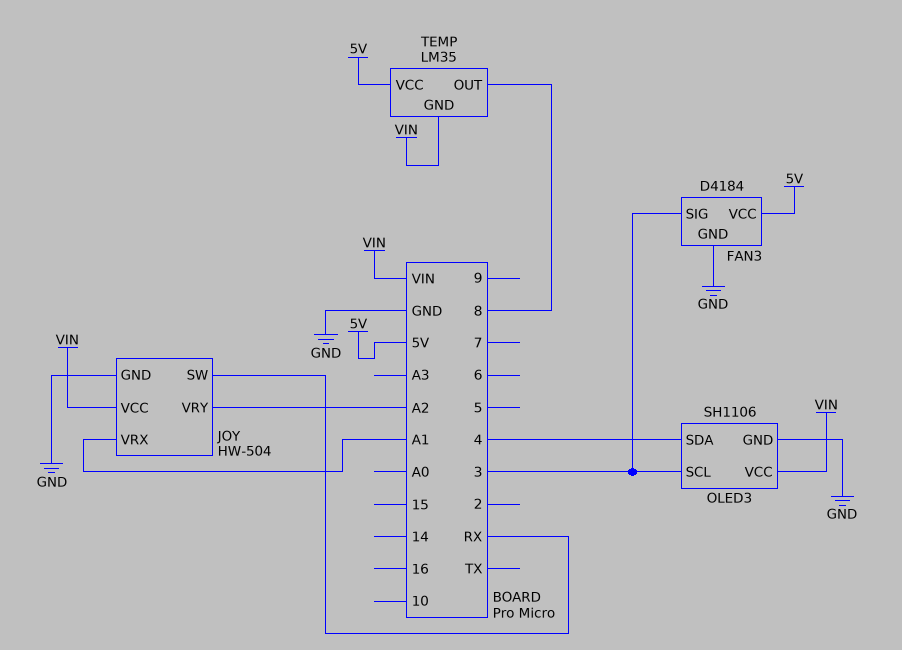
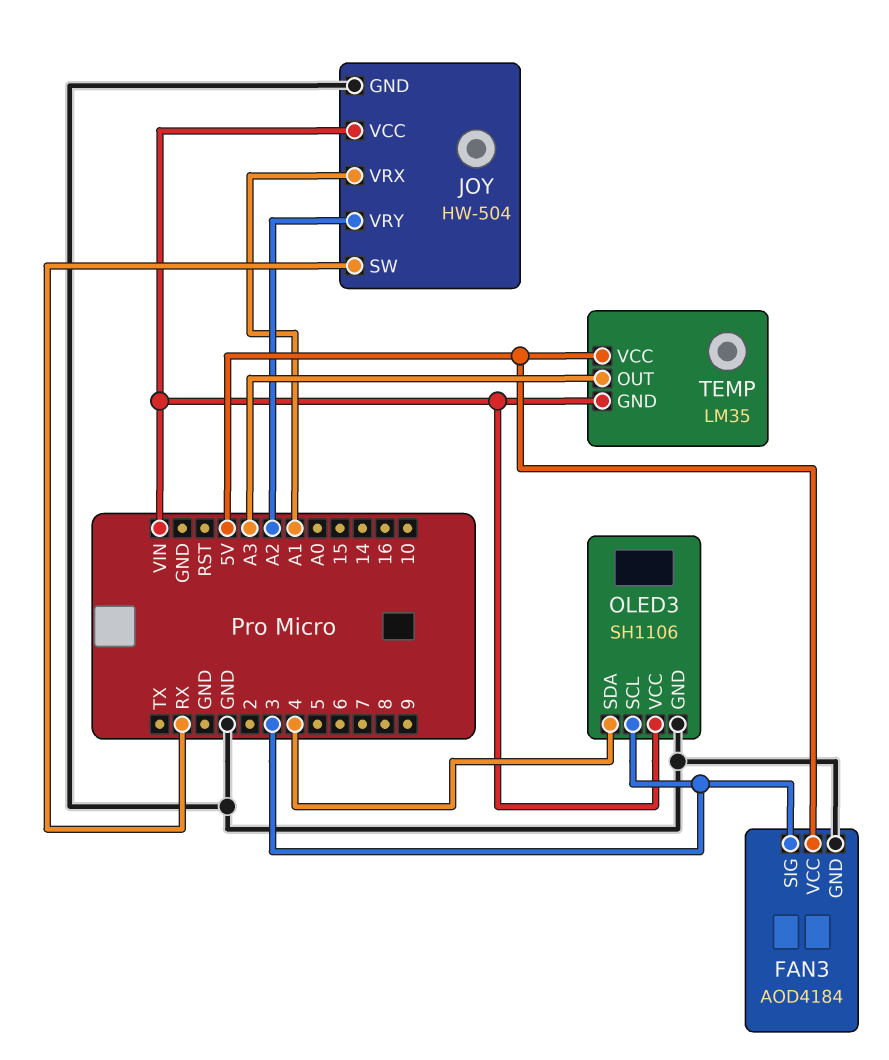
FAN3: D4184 -> AOD4184
TEMP pin OUT: 8 -> A3

